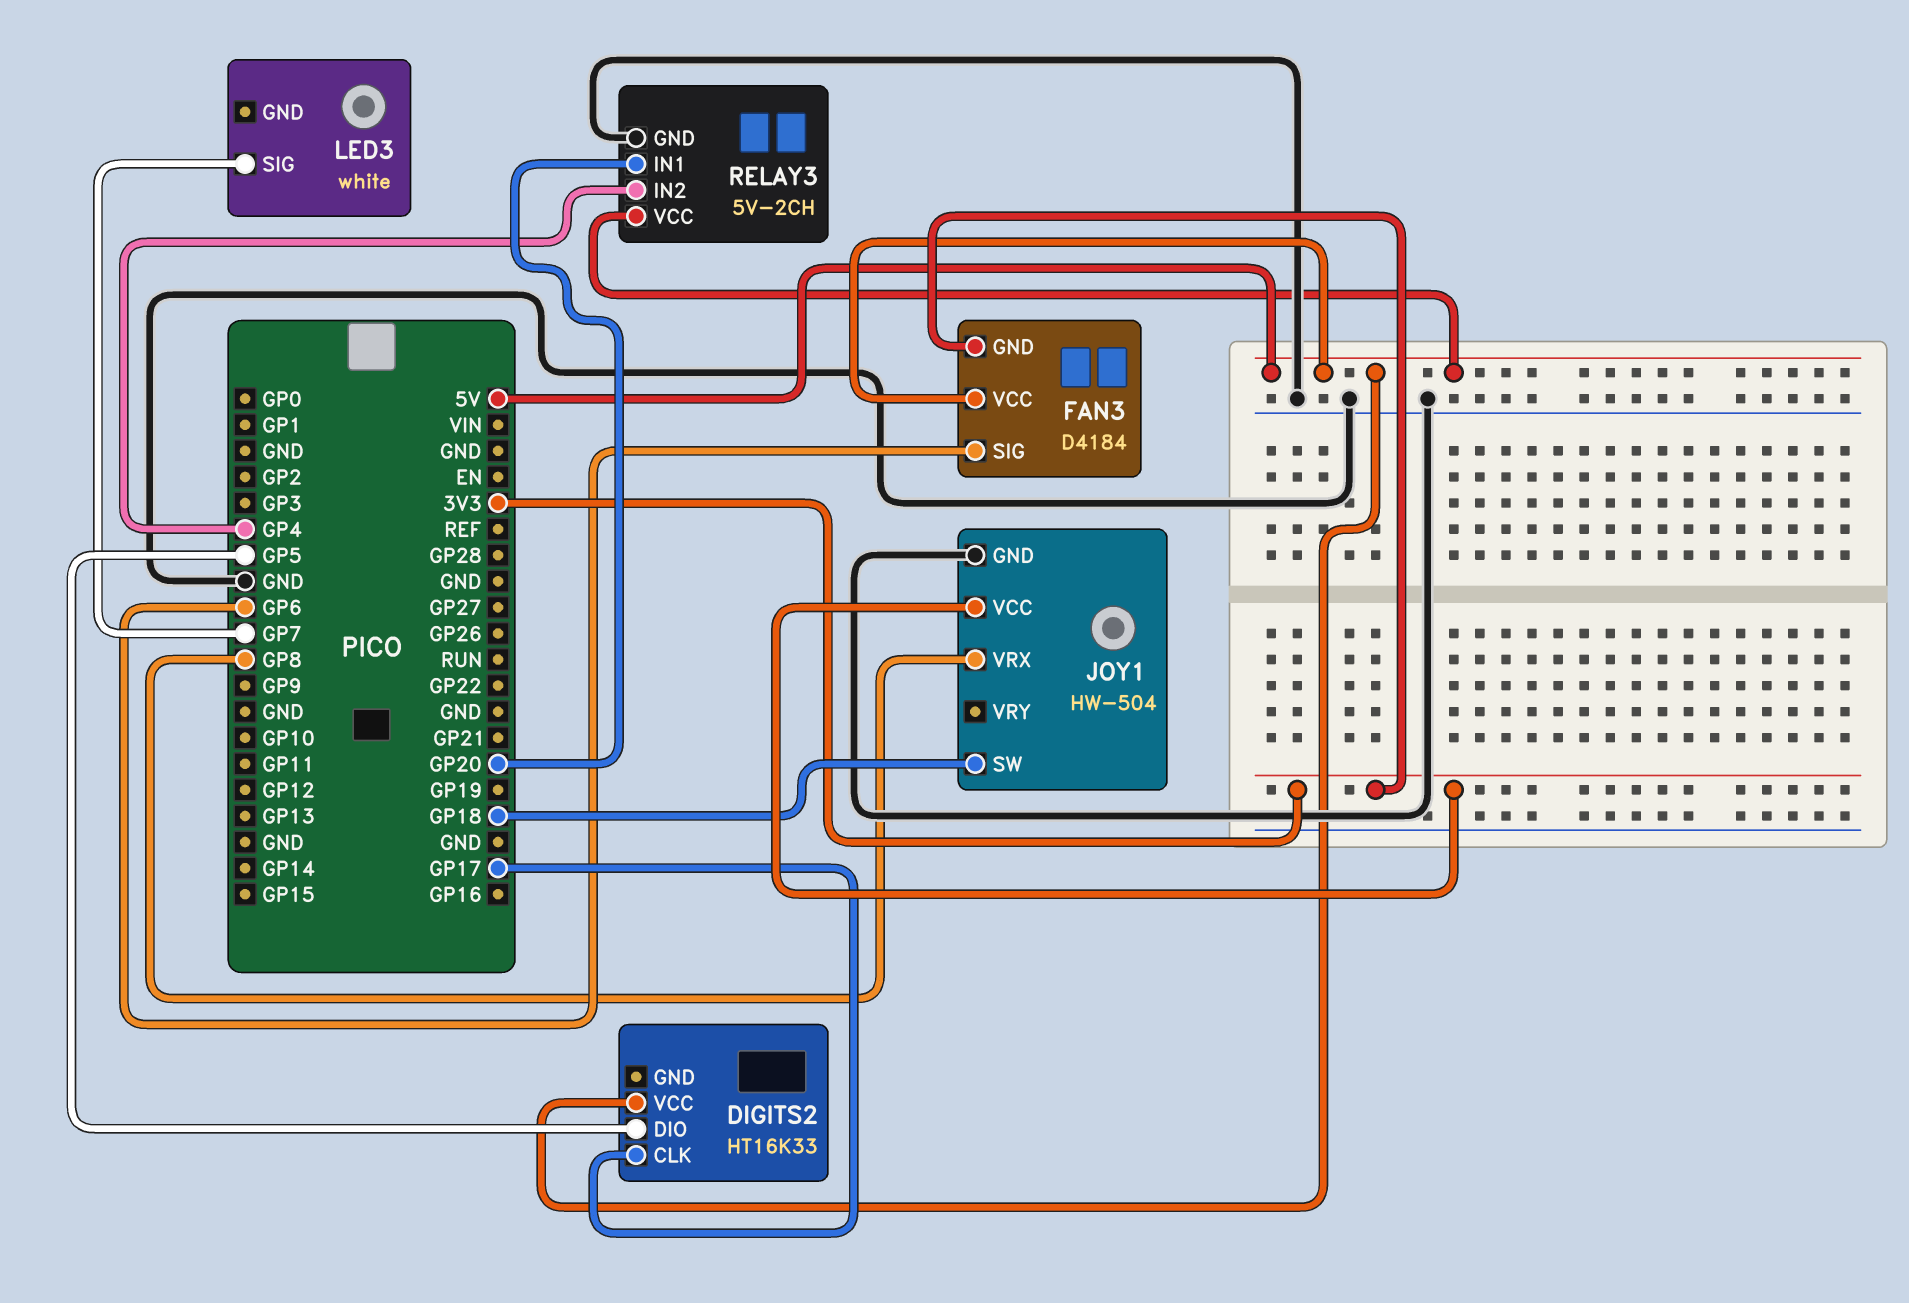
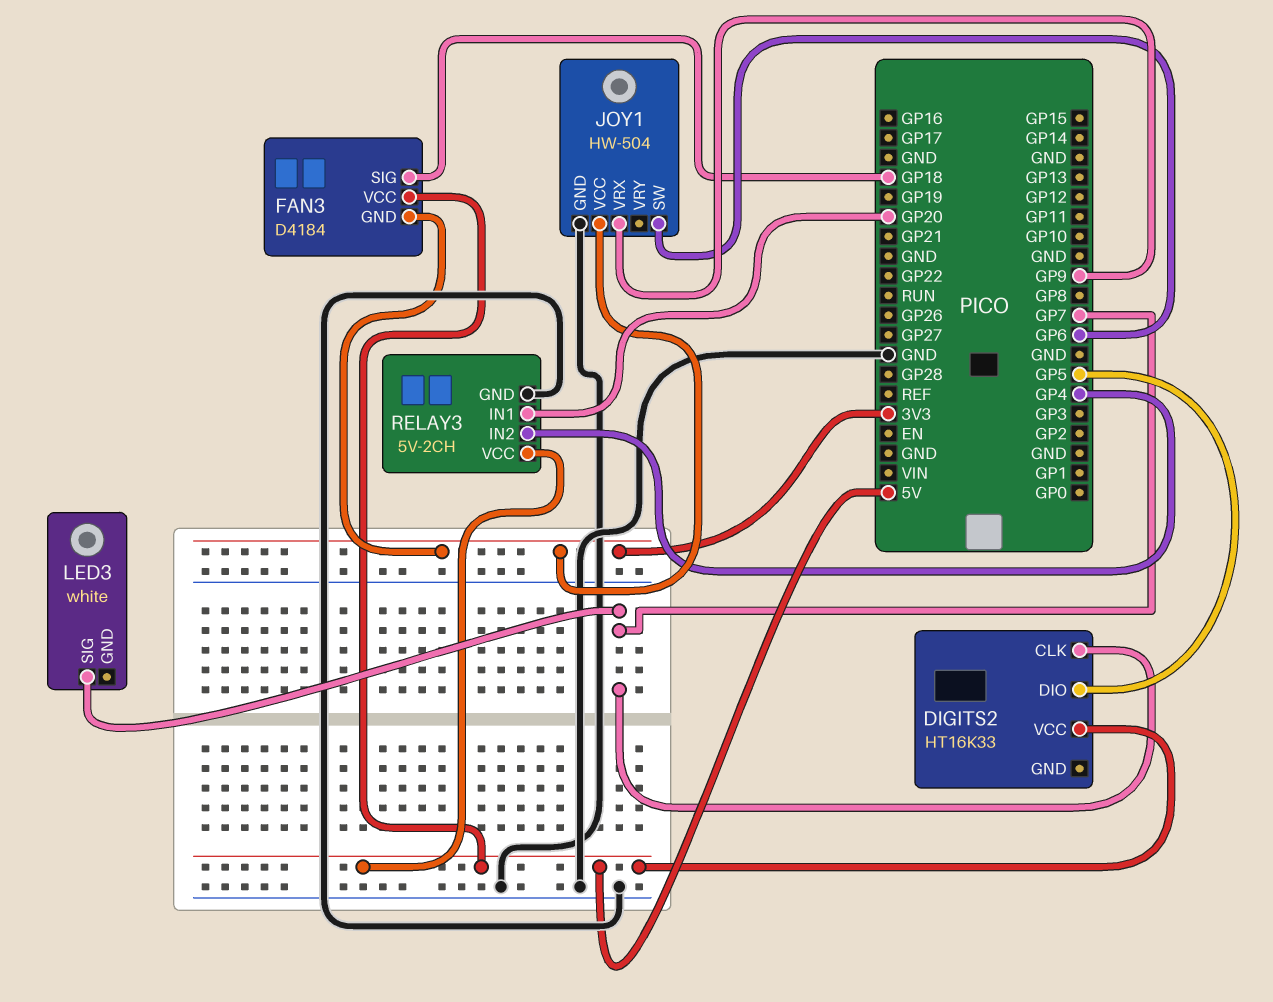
DIGITS2 pin CLK: GP17 -> GP7
FAN3 pin SIG: GP6 -> GP18
JOY1 pin SW: GP18 -> GP6
JOY1 pin VRX: GP8 -> GP9

